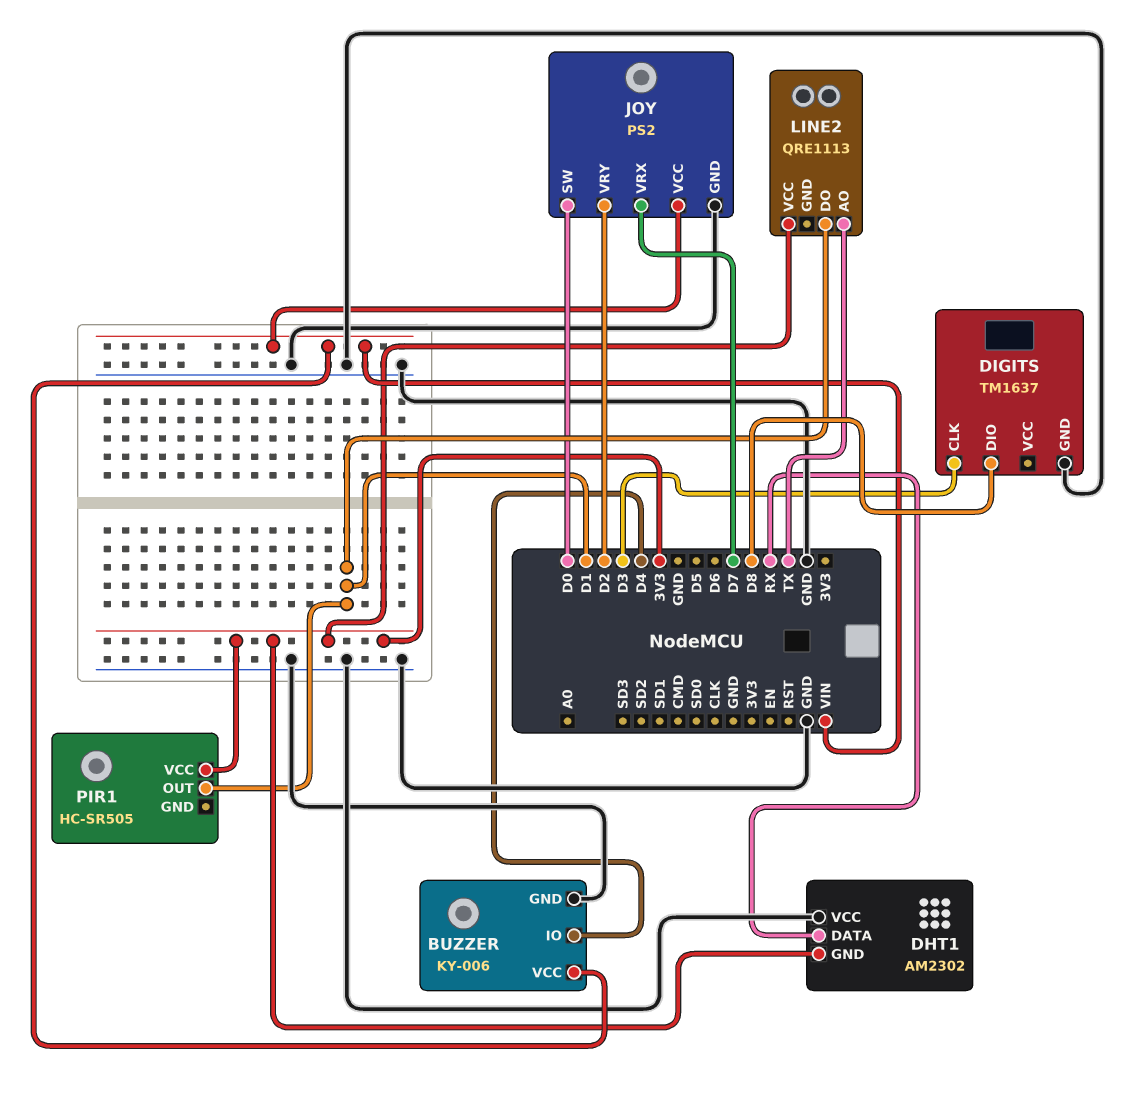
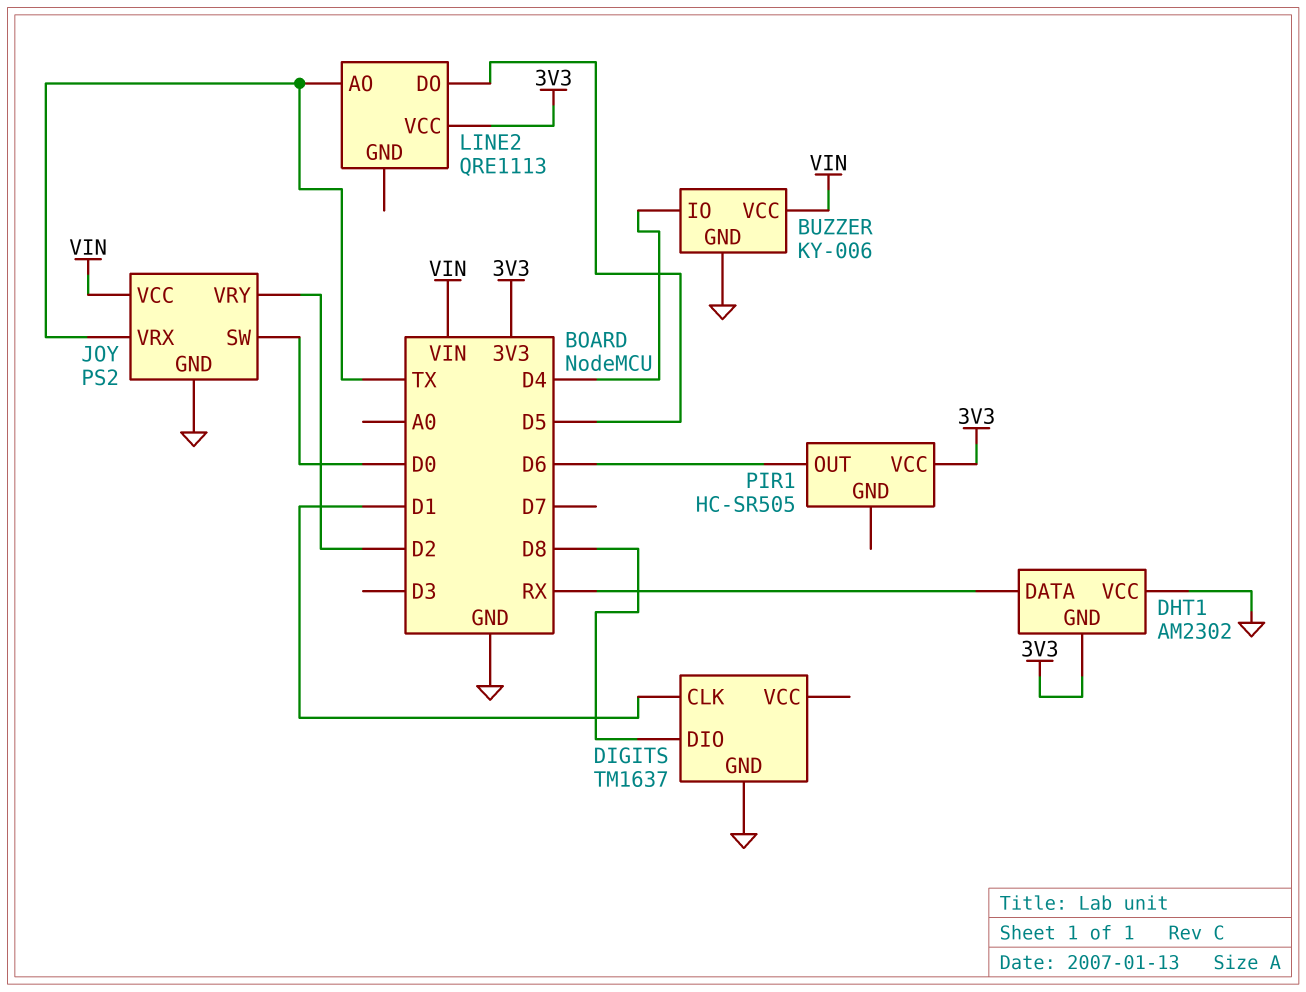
DIGITS pin CLK: D3 -> D1
JOY pin VRX: D7 -> TX
LINE2 pin DO: D1 -> D5
PIR1 pin OUT: D1 -> D6

